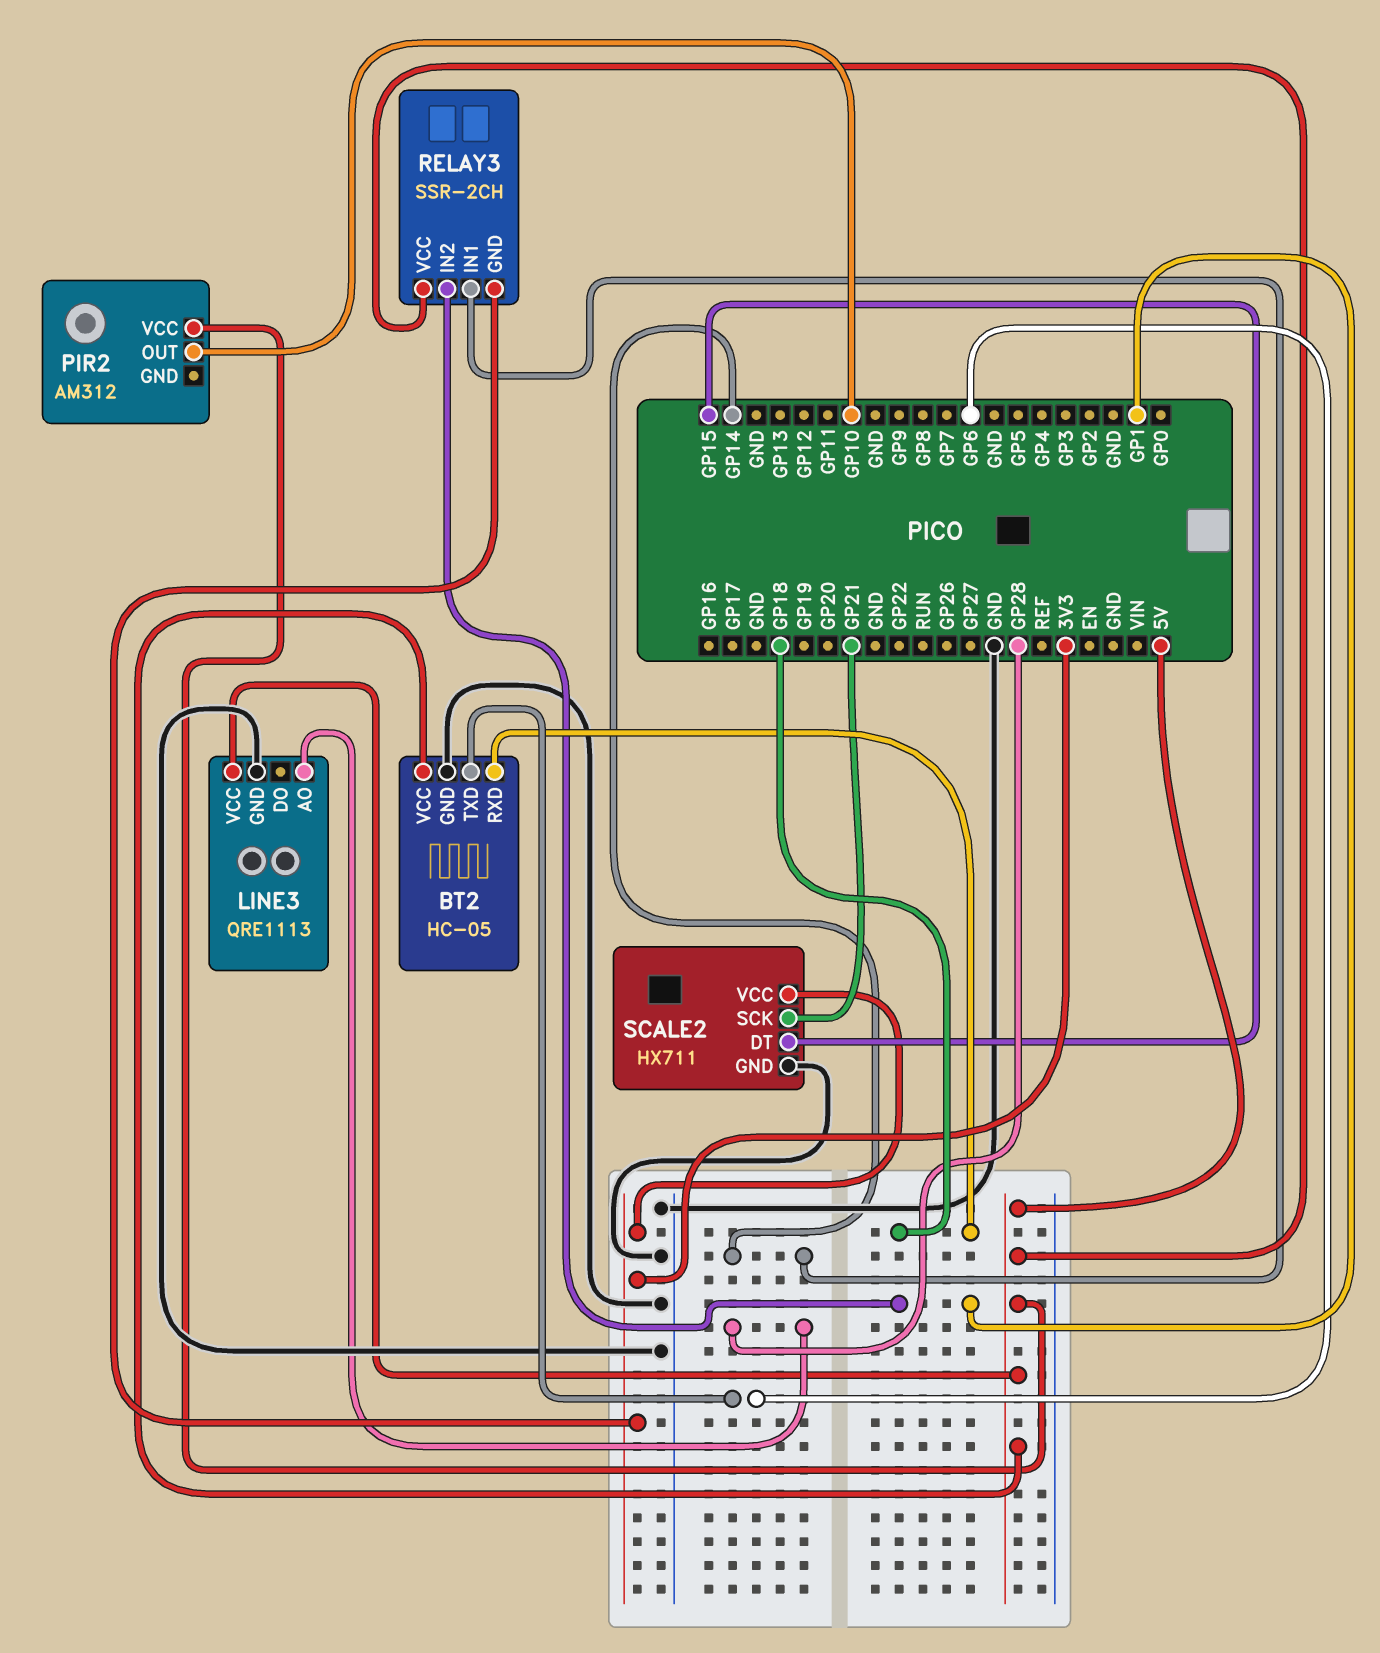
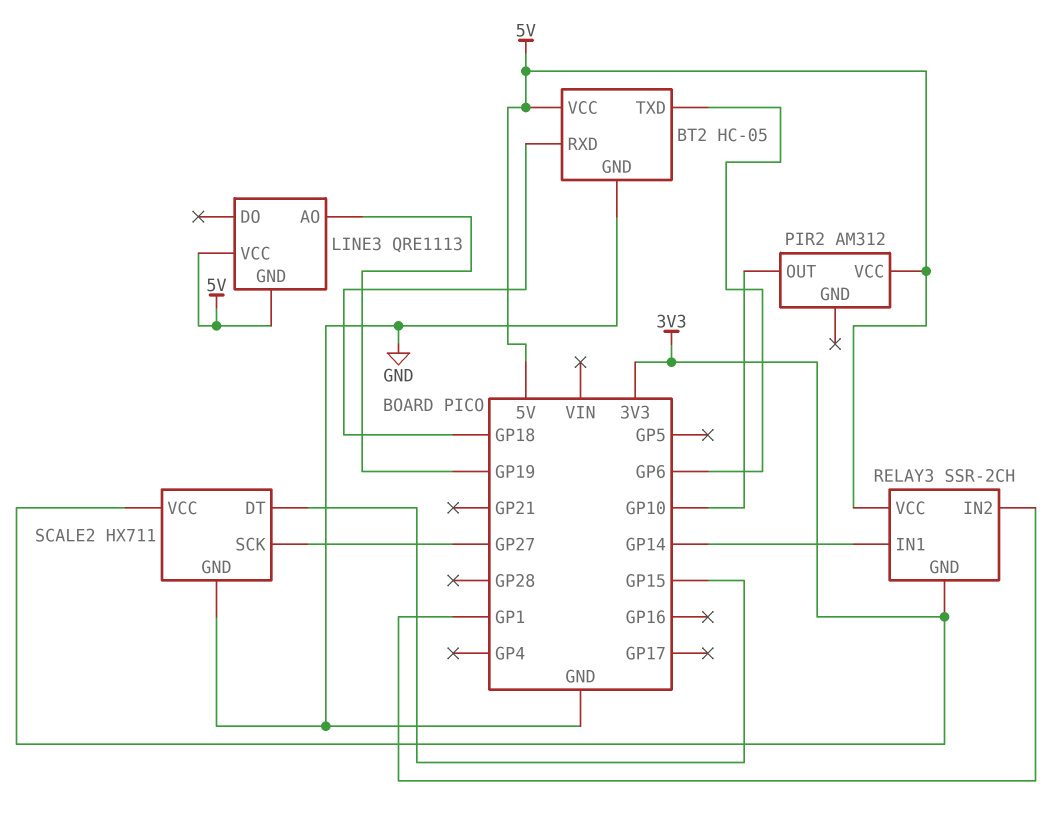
LINE3 pin AO: GP28 -> GP19
LINE3 pin GND: GND -> 5V
SCALE2 pin SCK: GP21 -> GP27

